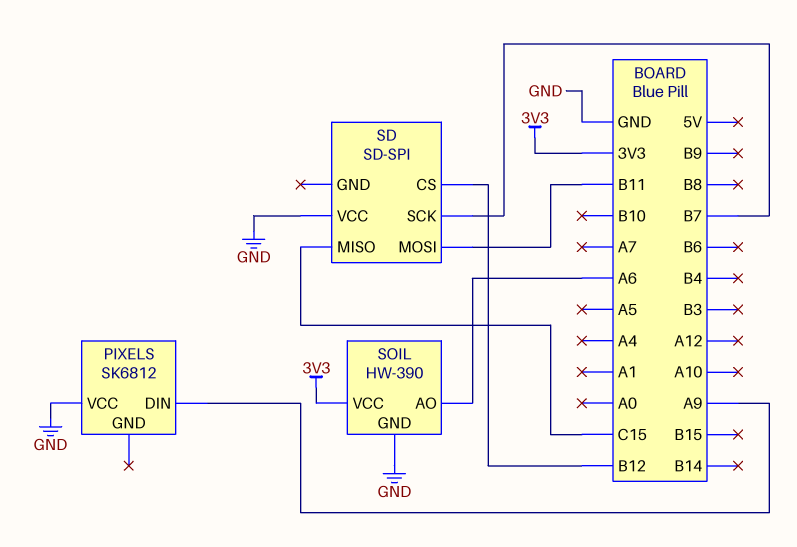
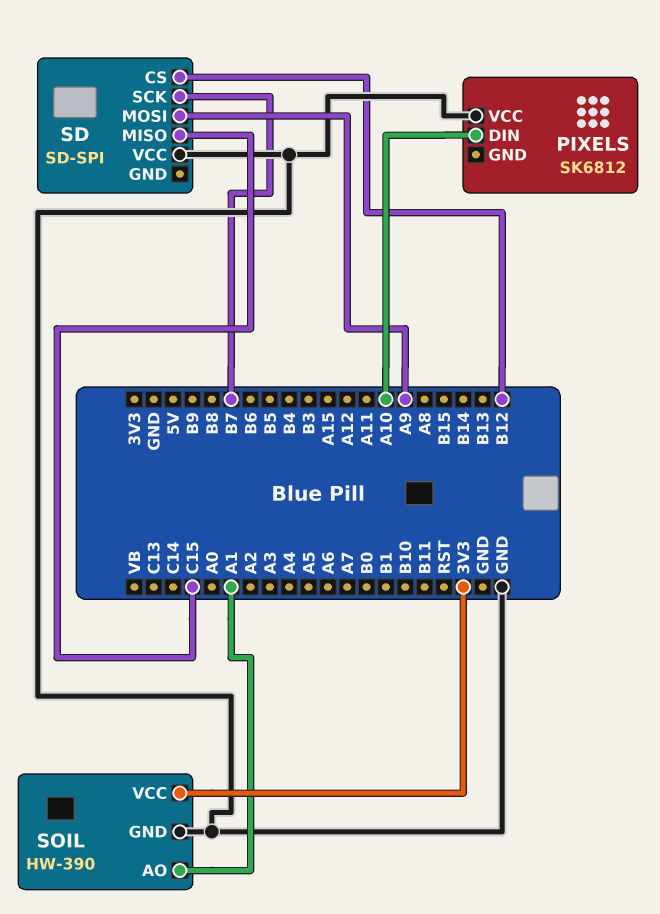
PIXELS pin DIN: A9 -> A10
SD pin MOSI: B11 -> A9
SOIL pin AO: A6 -> A1

